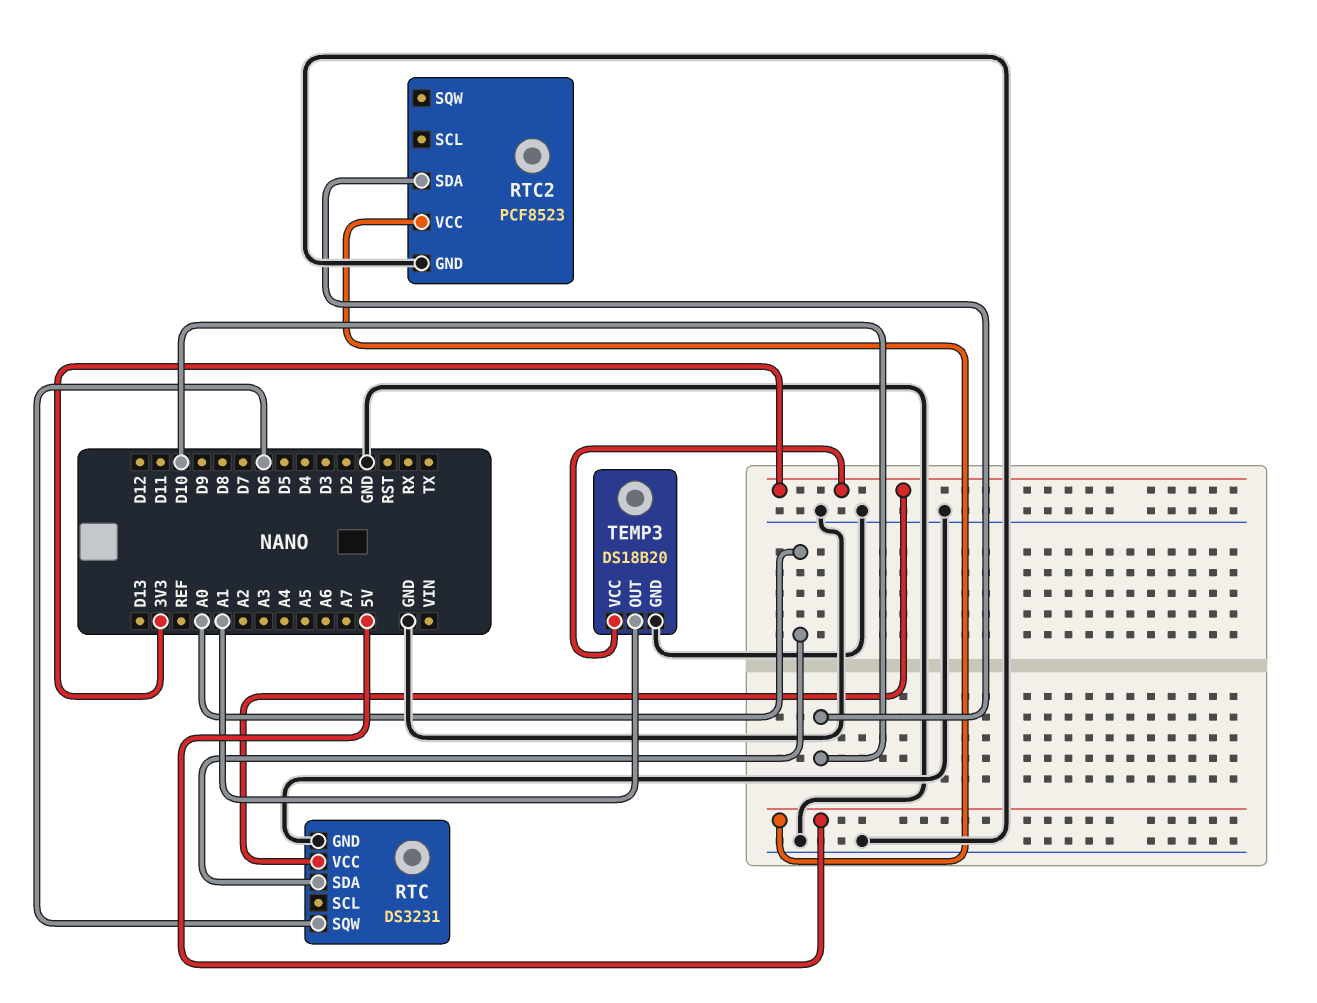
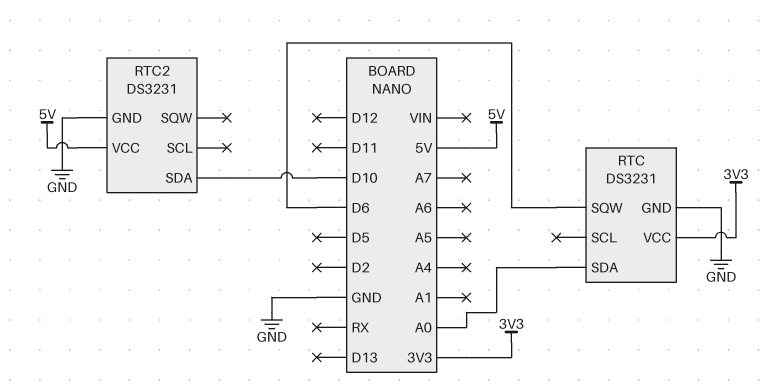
RTC2: PCF8523 -> DS3231
TEMP3: DS18B20 -> none
TEMP3 pin GND: GND -> none
TEMP3 pin OUT: A1 -> none
TEMP3 pin VCC: 3V3 -> none

